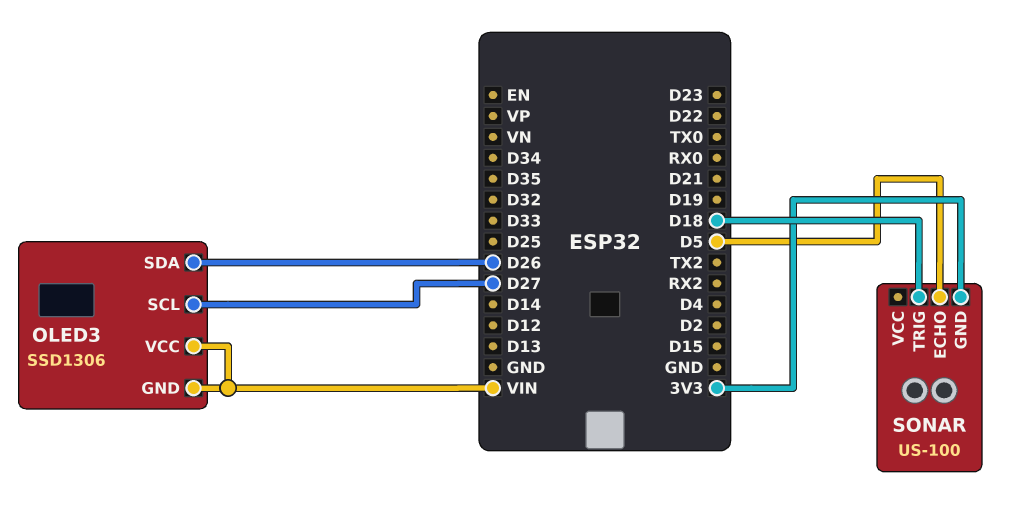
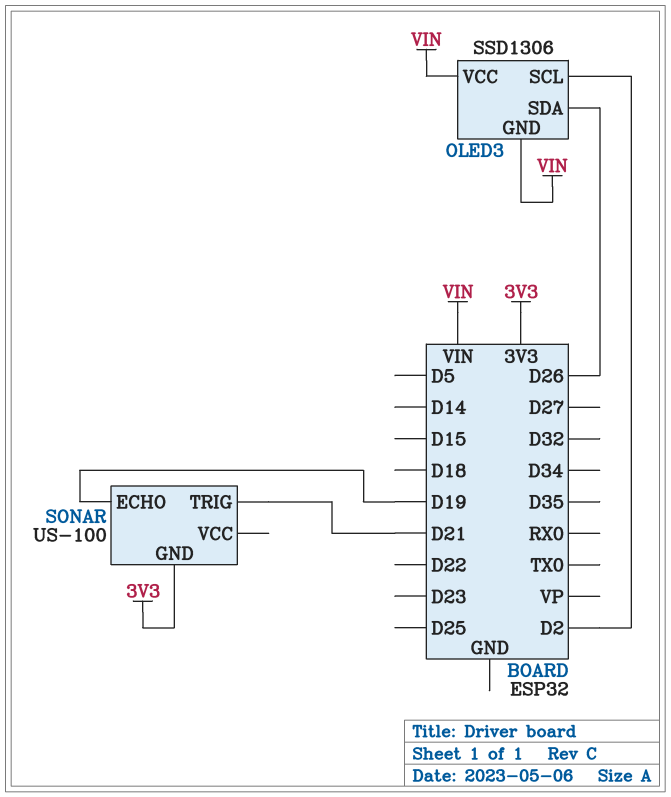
OLED3 pin SCL: D27 -> D2
SONAR pin ECHO: D5 -> D19
SONAR pin TRIG: D18 -> D21

